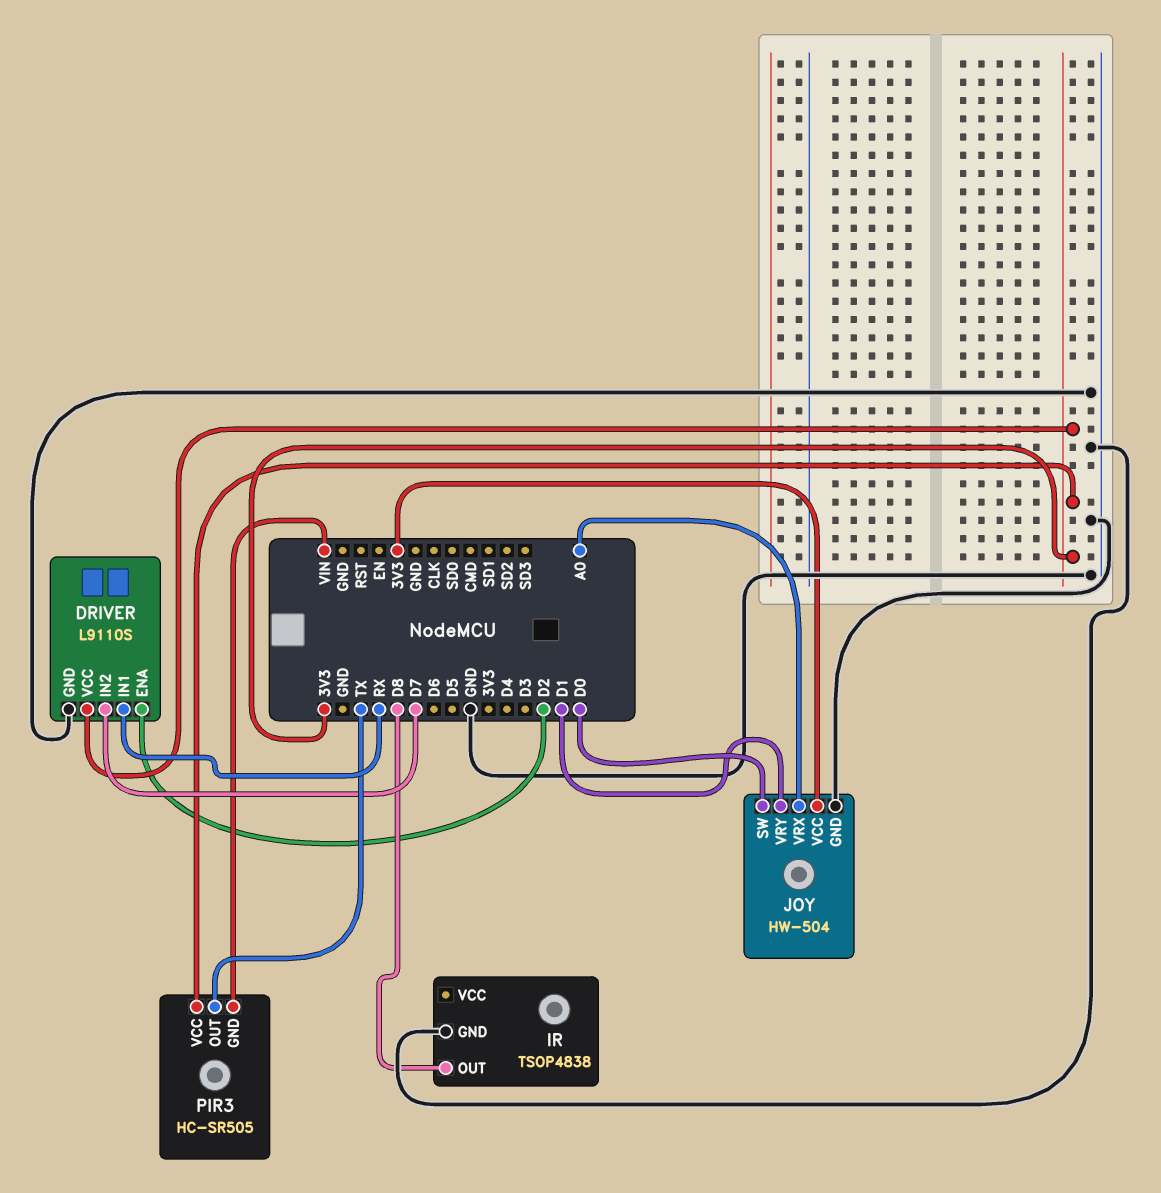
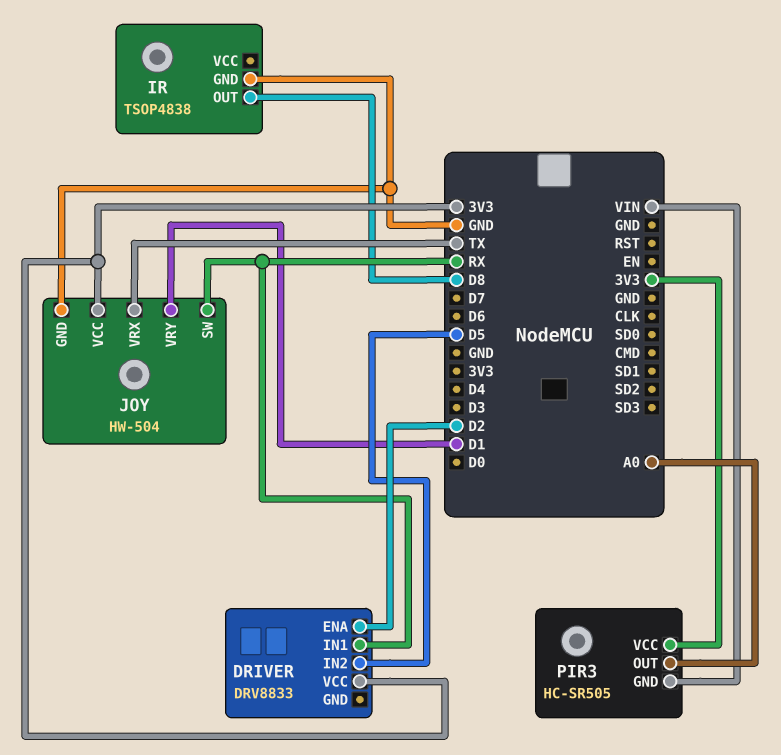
DRIVER: L9110S -> DRV8833
DRIVER pin GND: GND -> none
DRIVER pin IN2: D7 -> D5
JOY pin SW: D0 -> RX
JOY pin VRX: A0 -> TX
PIR3 pin OUT: TX -> A0

